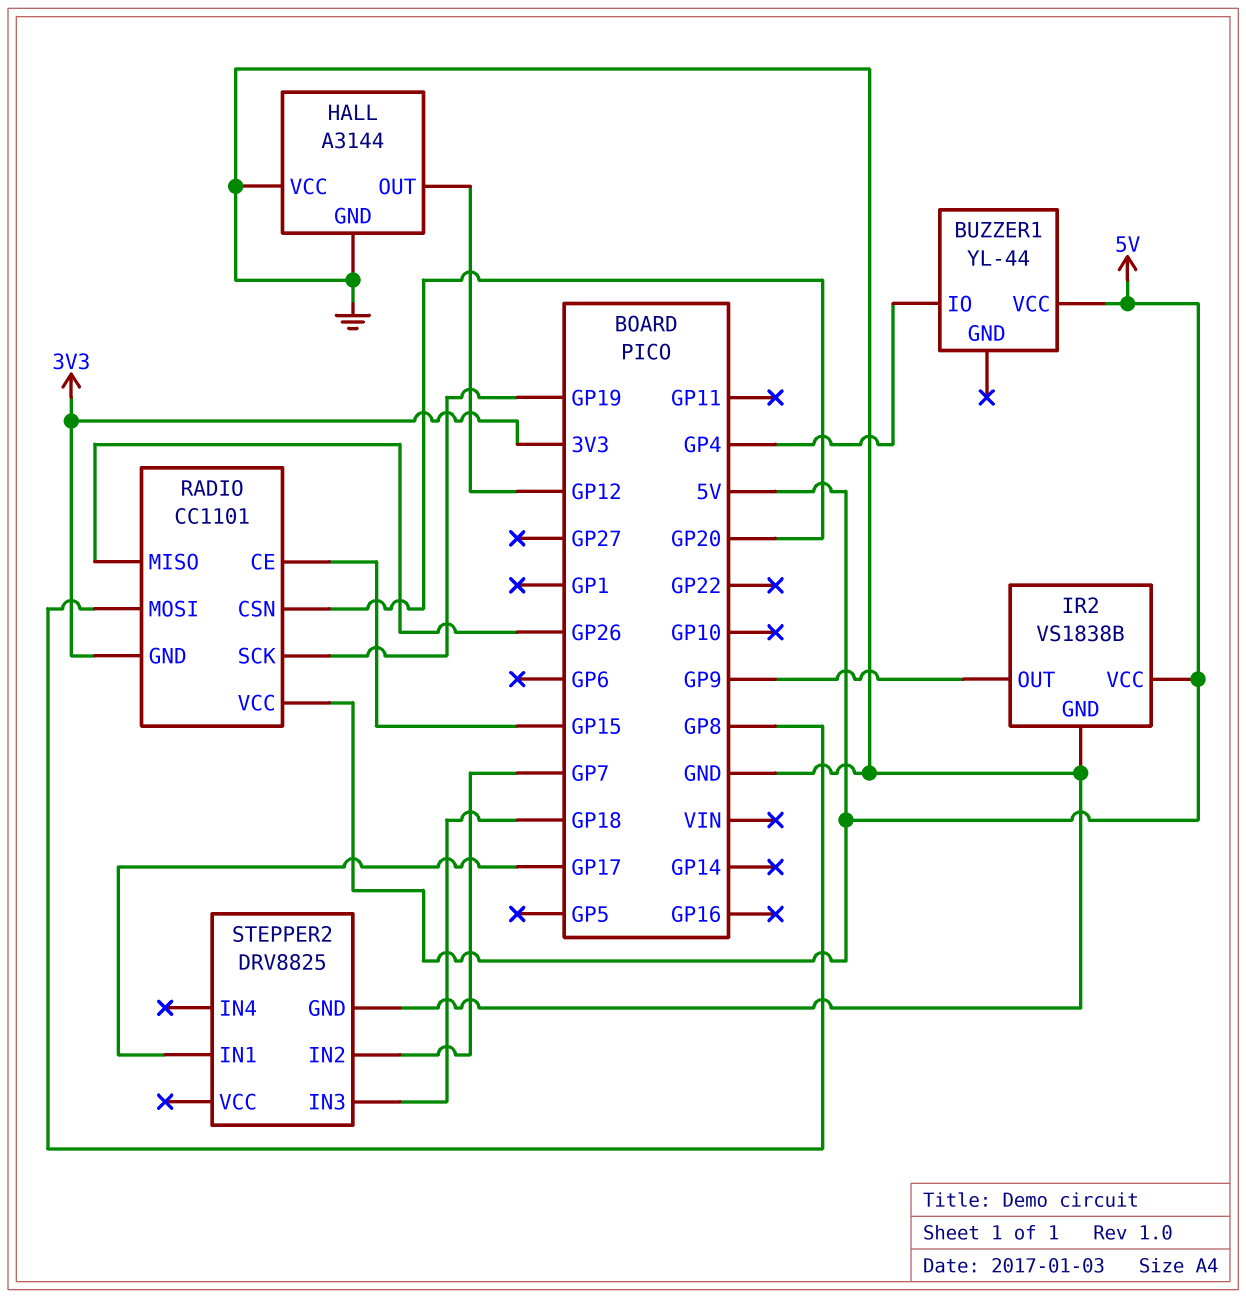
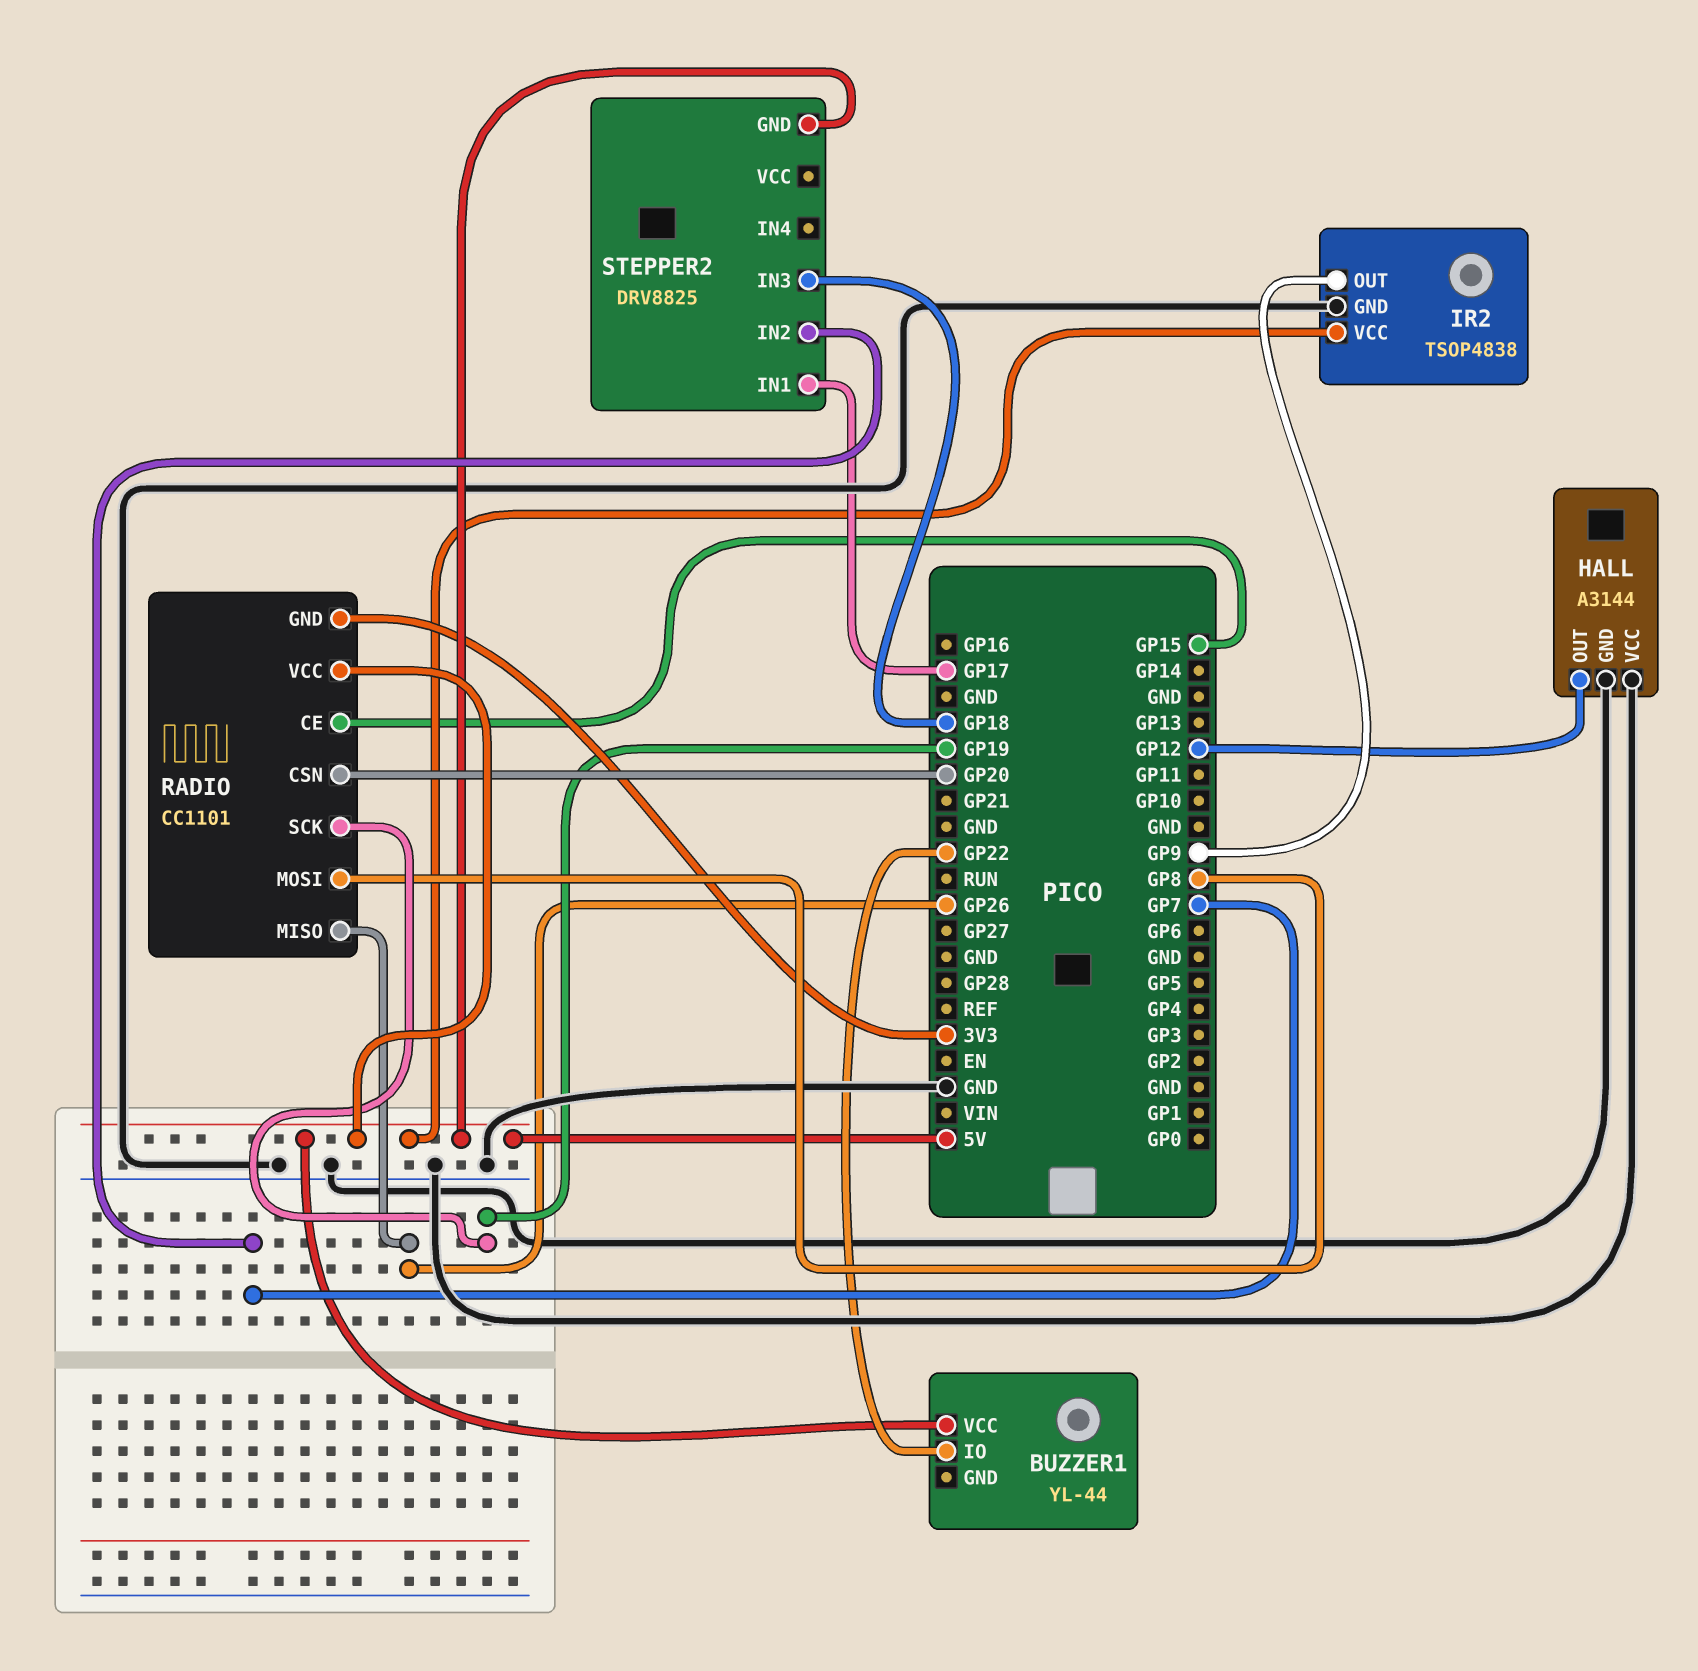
BUZZER1 pin IO: GP4 -> GP22
IR2: VS1838B -> TSOP4838
STEPPER2 pin GND: GND -> 5V

